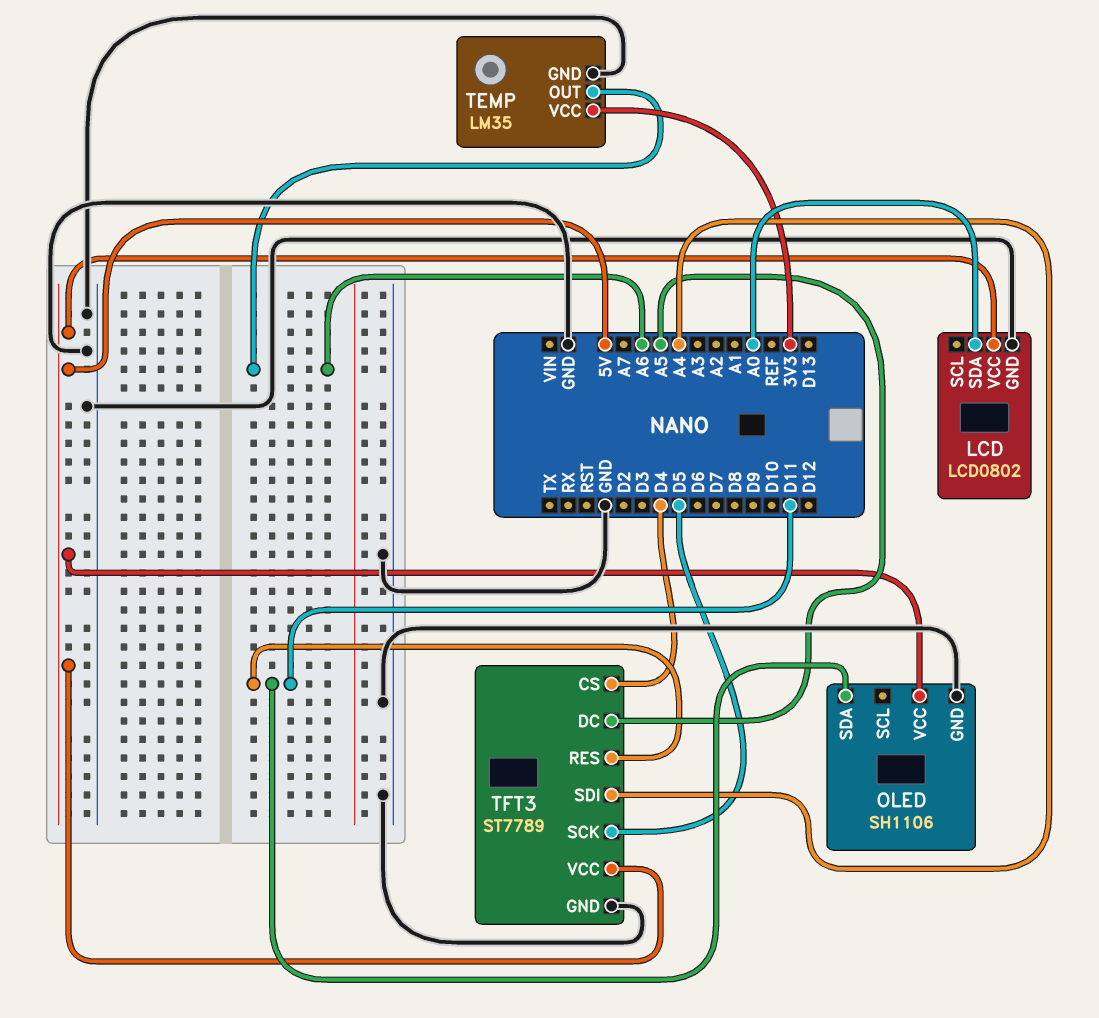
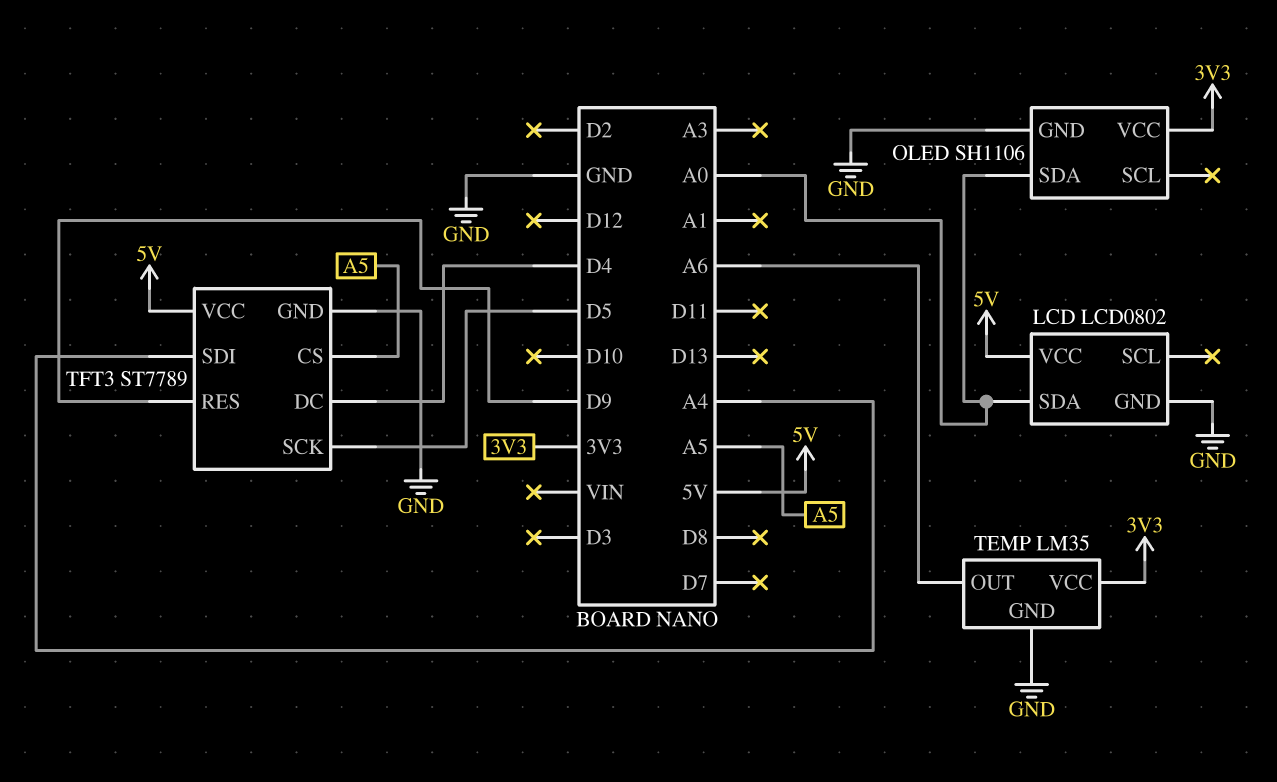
OLED pin SDA: D11 -> A0
OLED pin VCC: 5V -> 3V3
TFT3 pin CS: D4 -> A5
TFT3 pin DC: A5 -> D4
TFT3 pin RES: D11 -> D9

